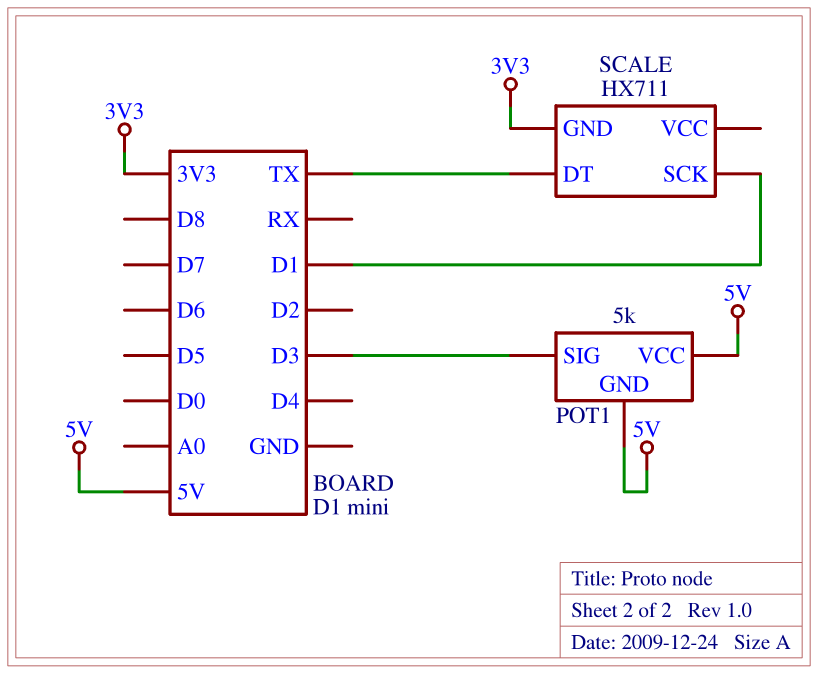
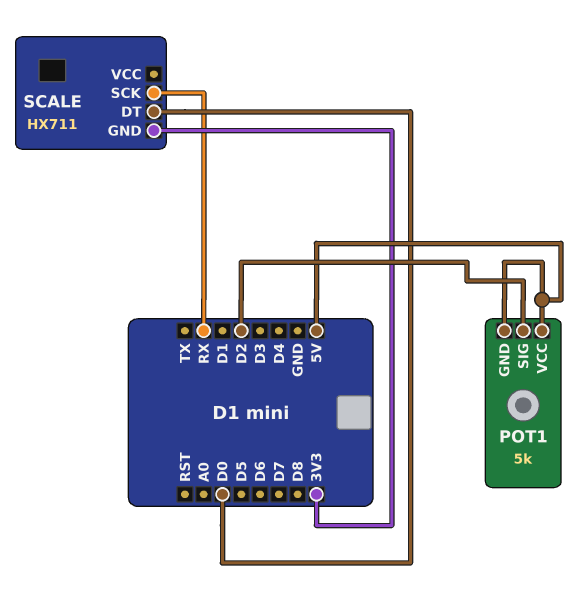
POT1 pin SIG: D3 -> D2
SCALE pin DT: TX -> D0
SCALE pin SCK: D1 -> RX

